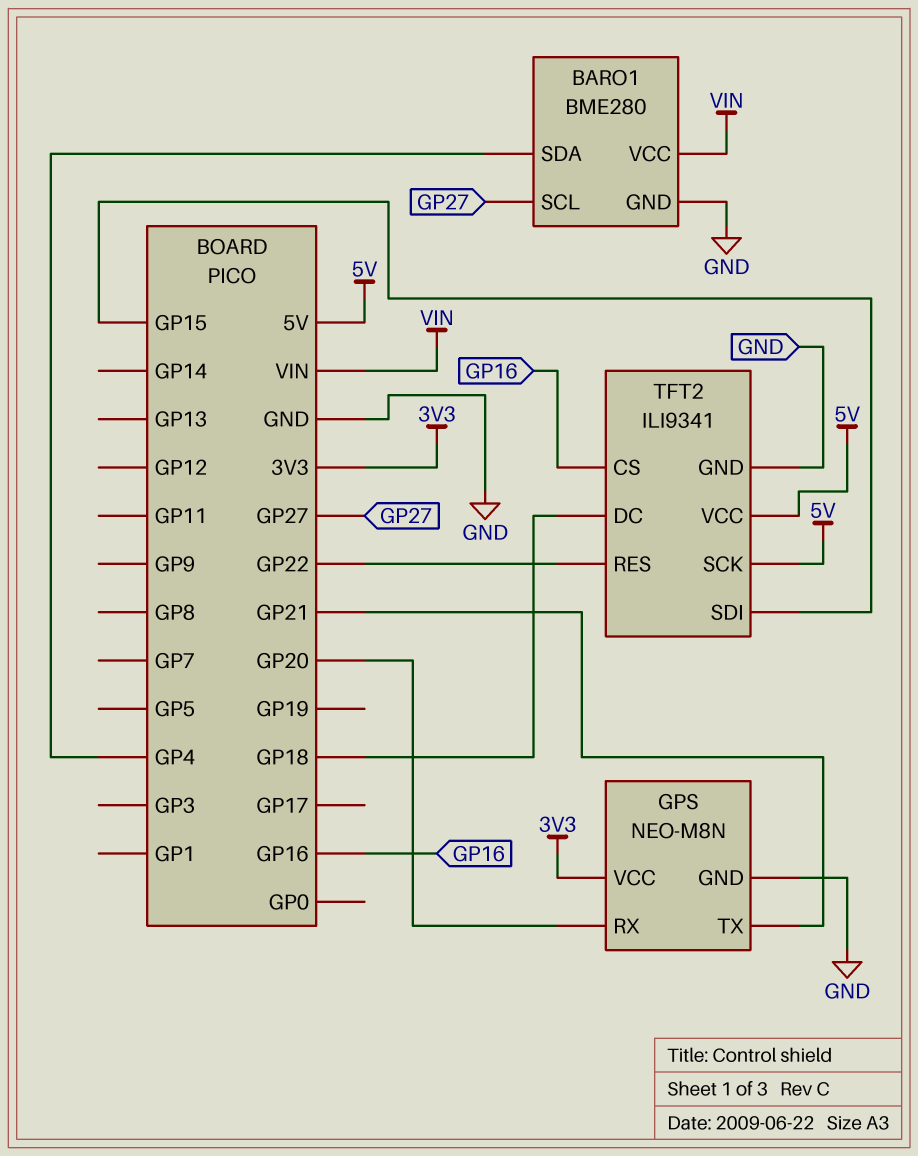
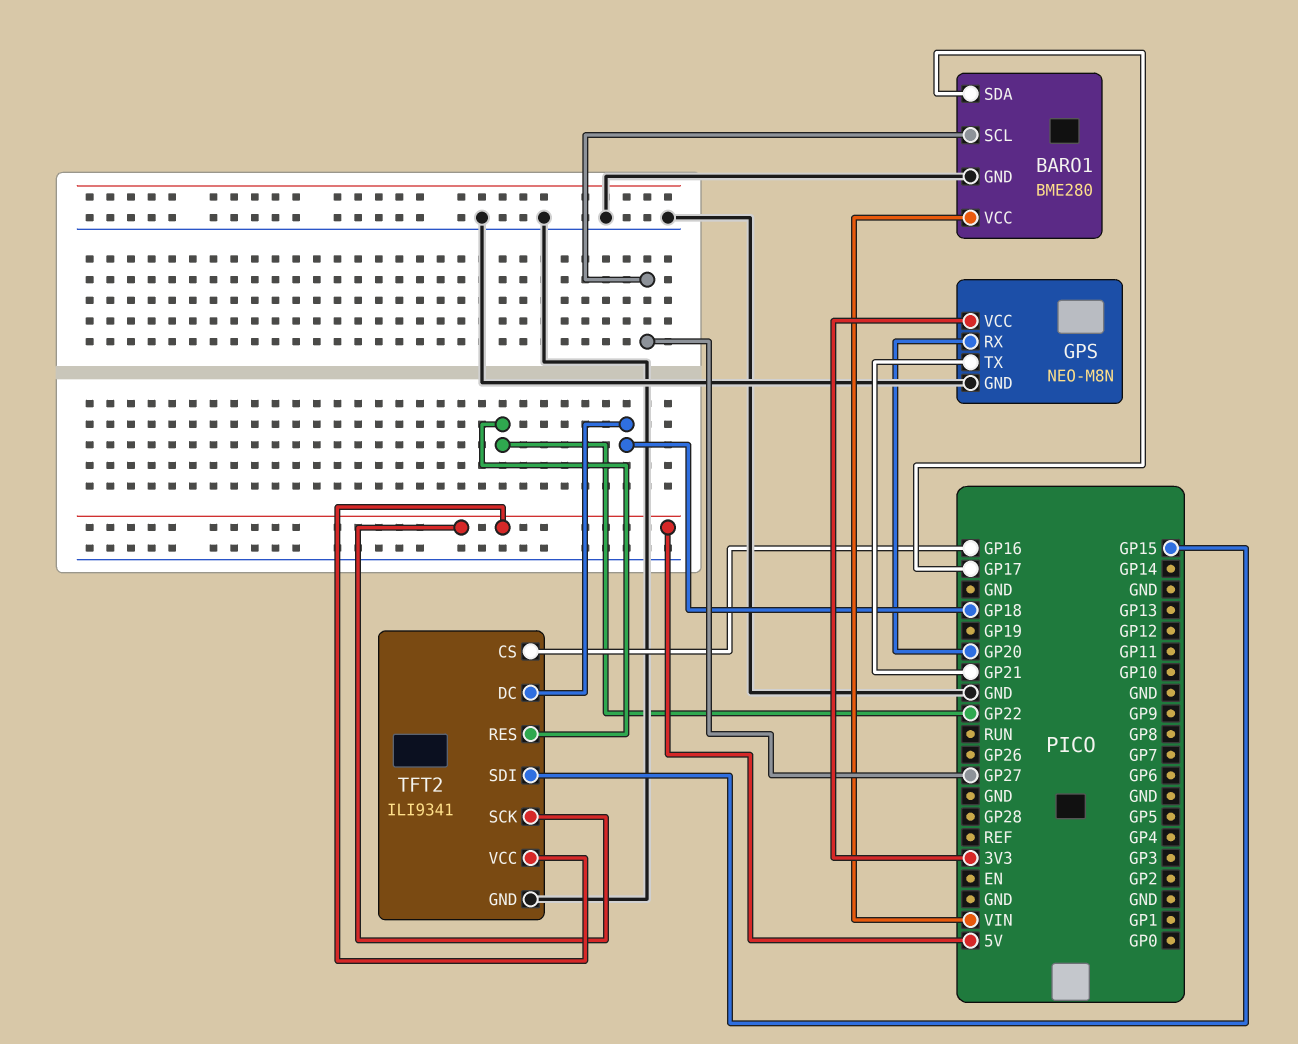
BARO1 pin SDA: GP4 -> GP17

